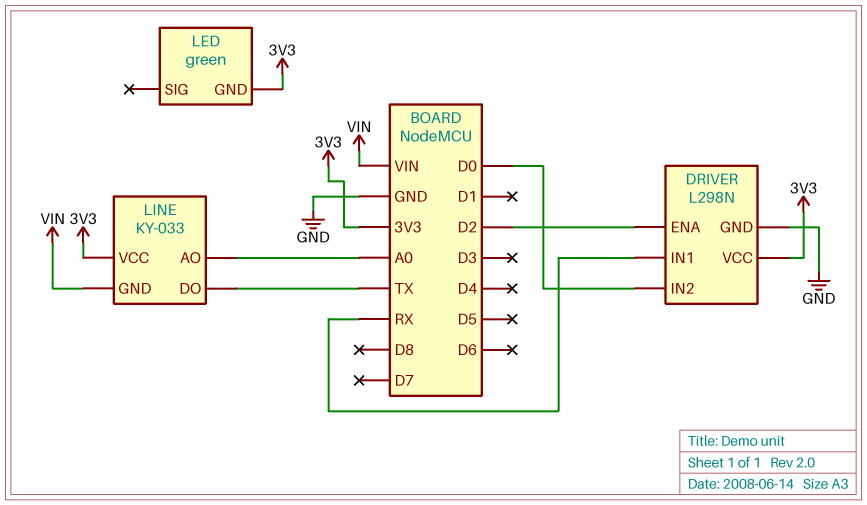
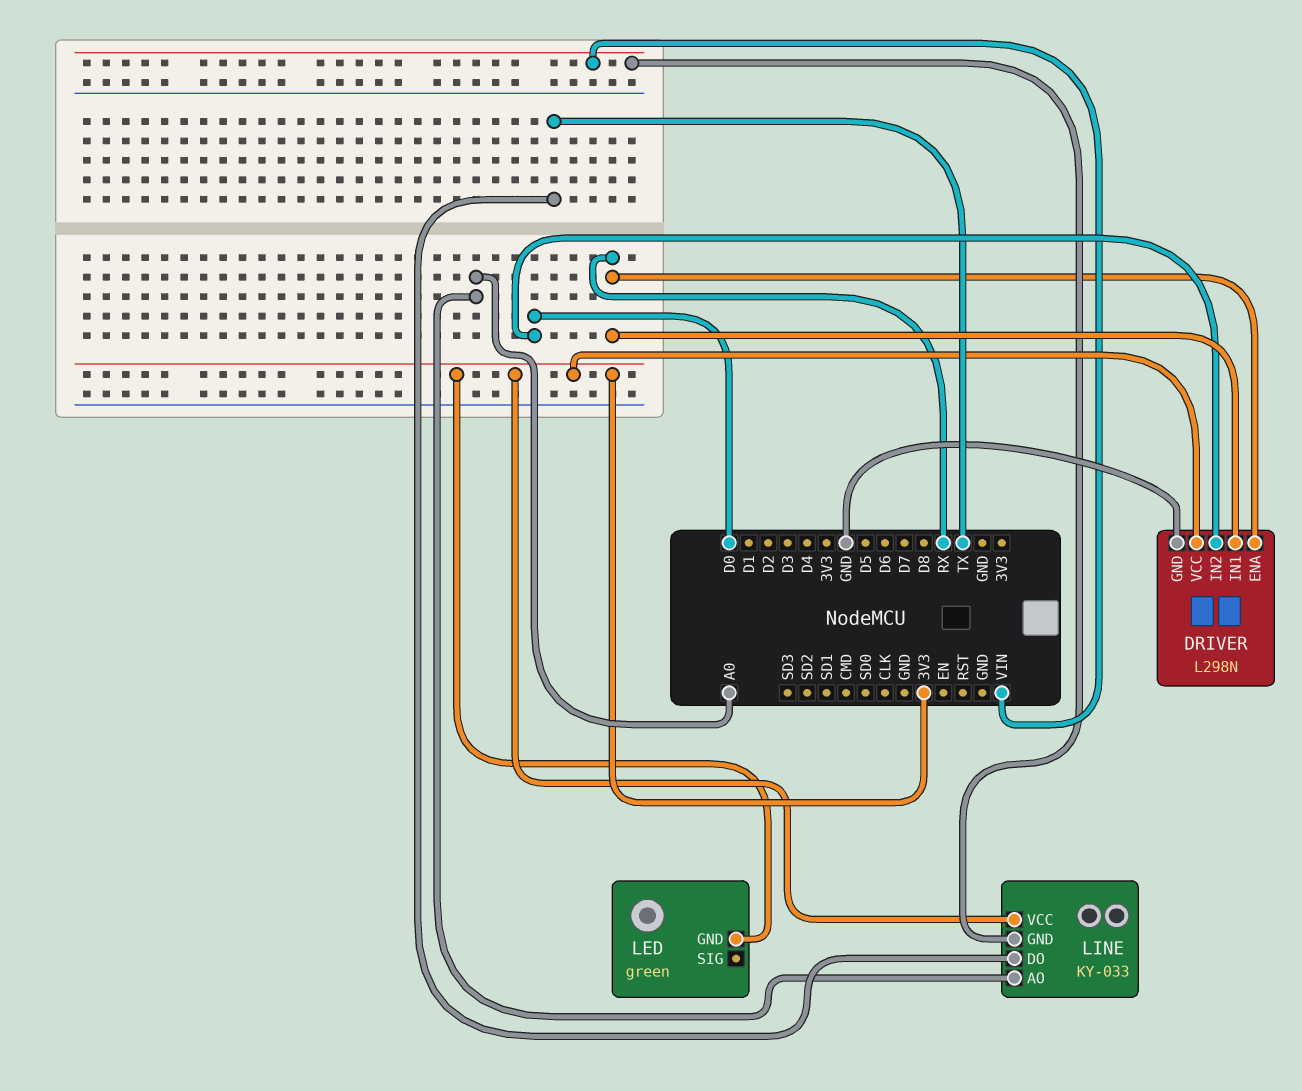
DRIVER pin ENA: D2 -> RX

